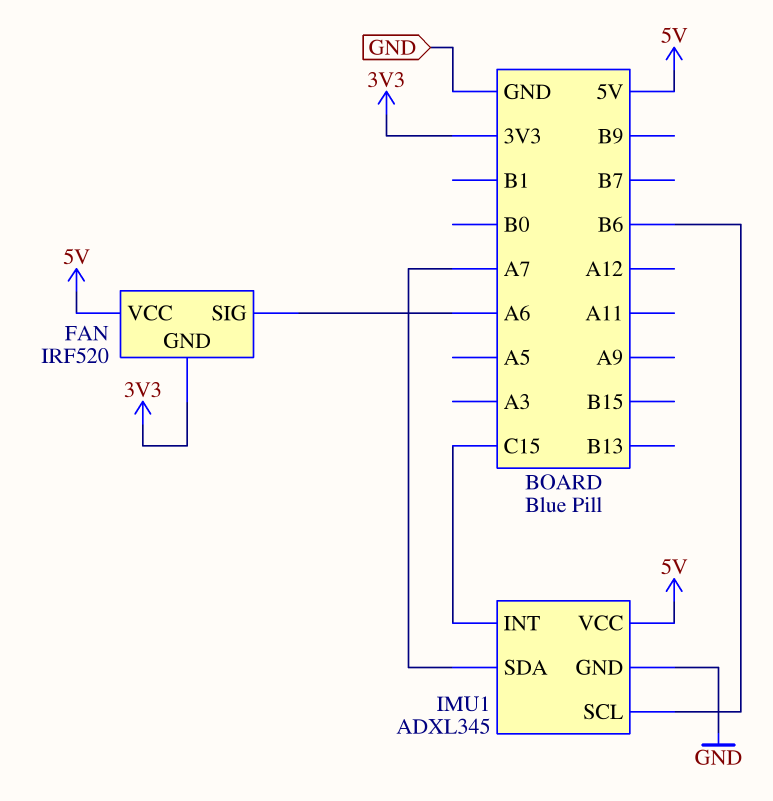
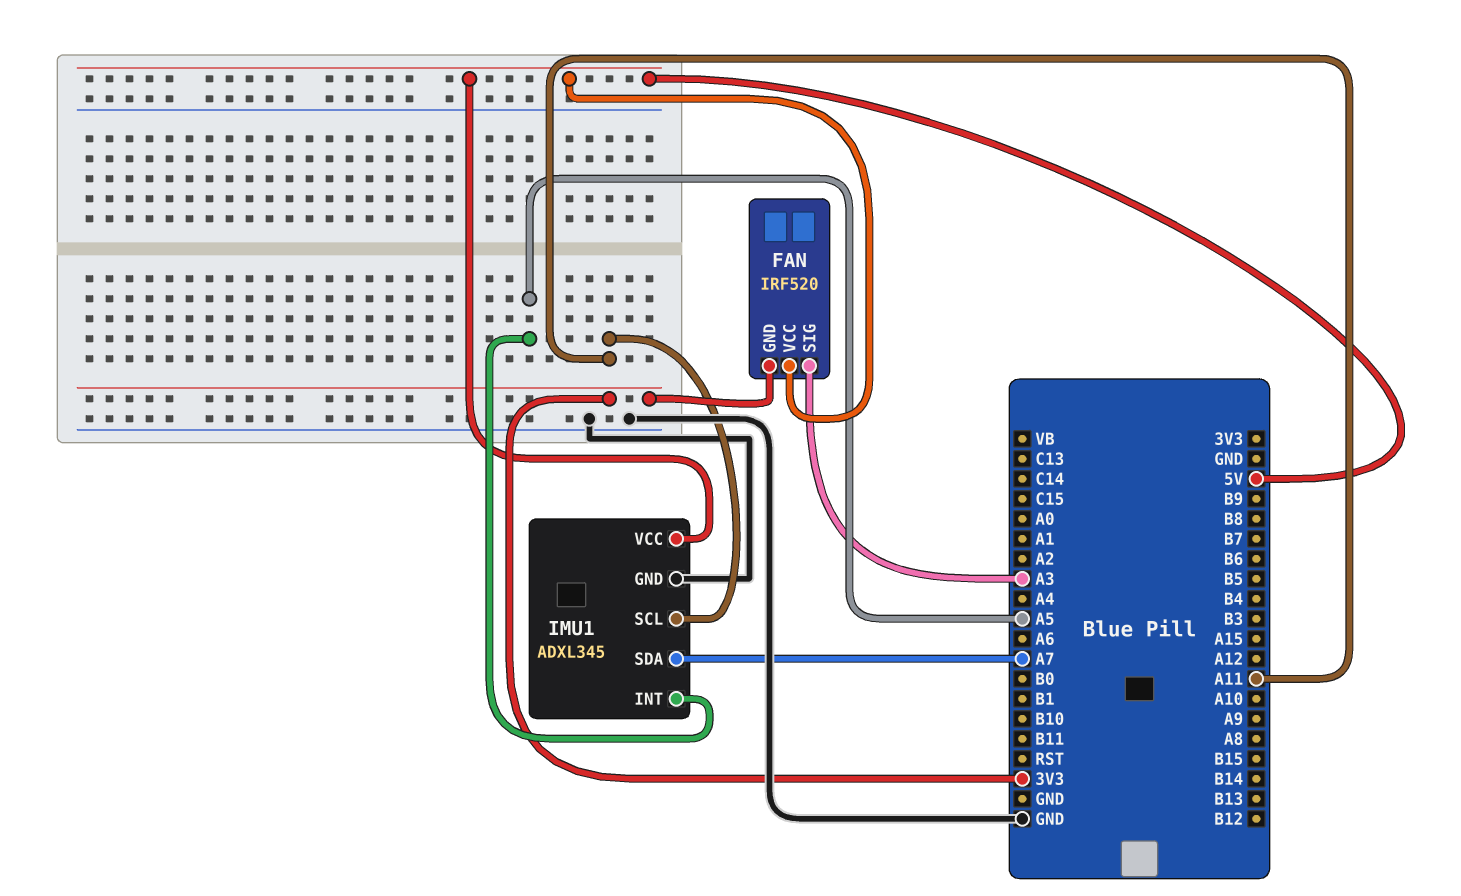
FAN pin SIG: A6 -> A3
IMU1 pin INT: C15 -> A5
IMU1 pin SCL: B6 -> A11

